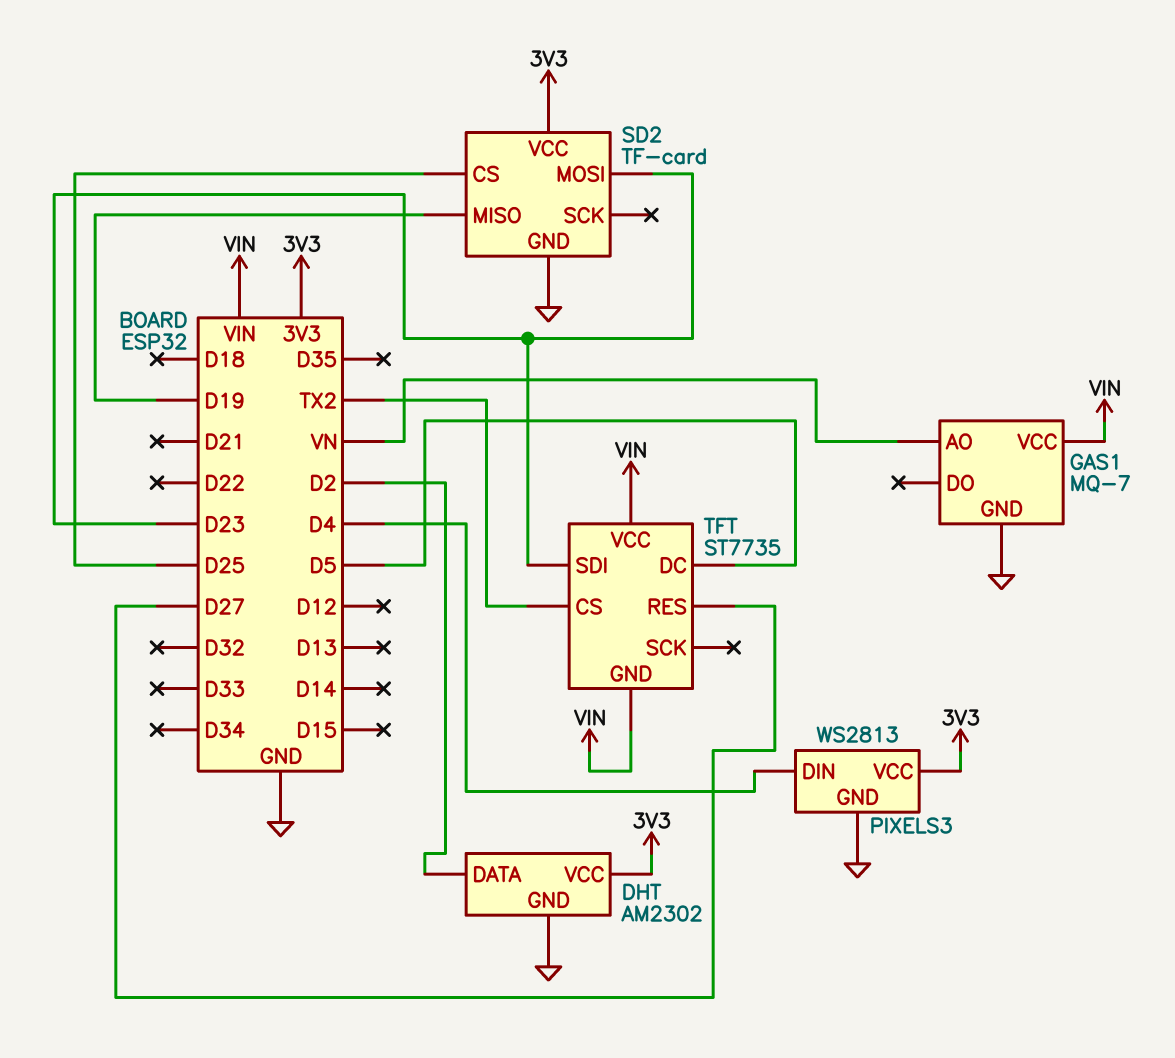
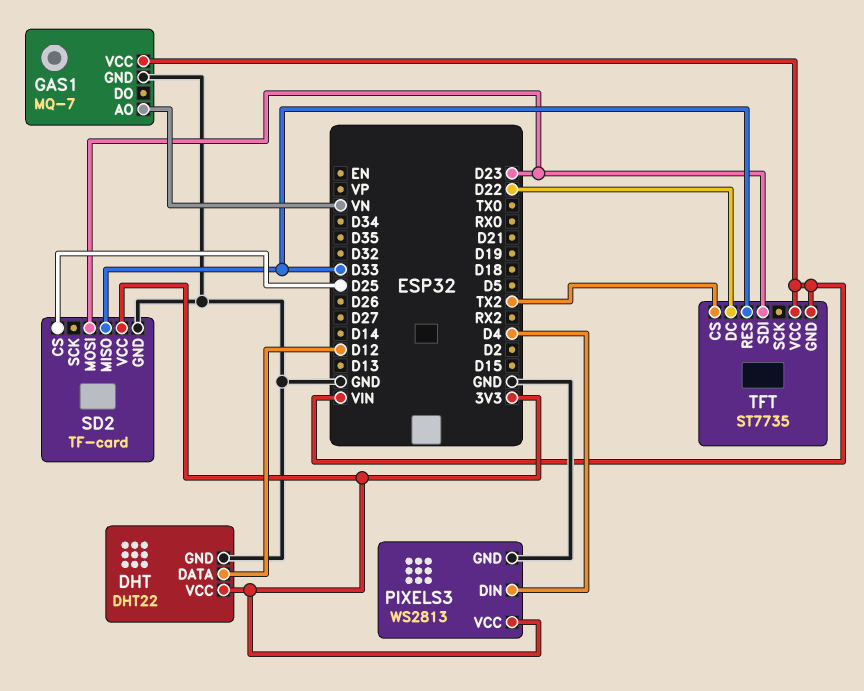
DHT: AM2302 -> DHT22
DHT pin DATA: D2 -> D12
SD2 pin MISO: D19 -> D33
TFT pin DC: D5 -> D22
TFT pin RES: D27 -> D33

